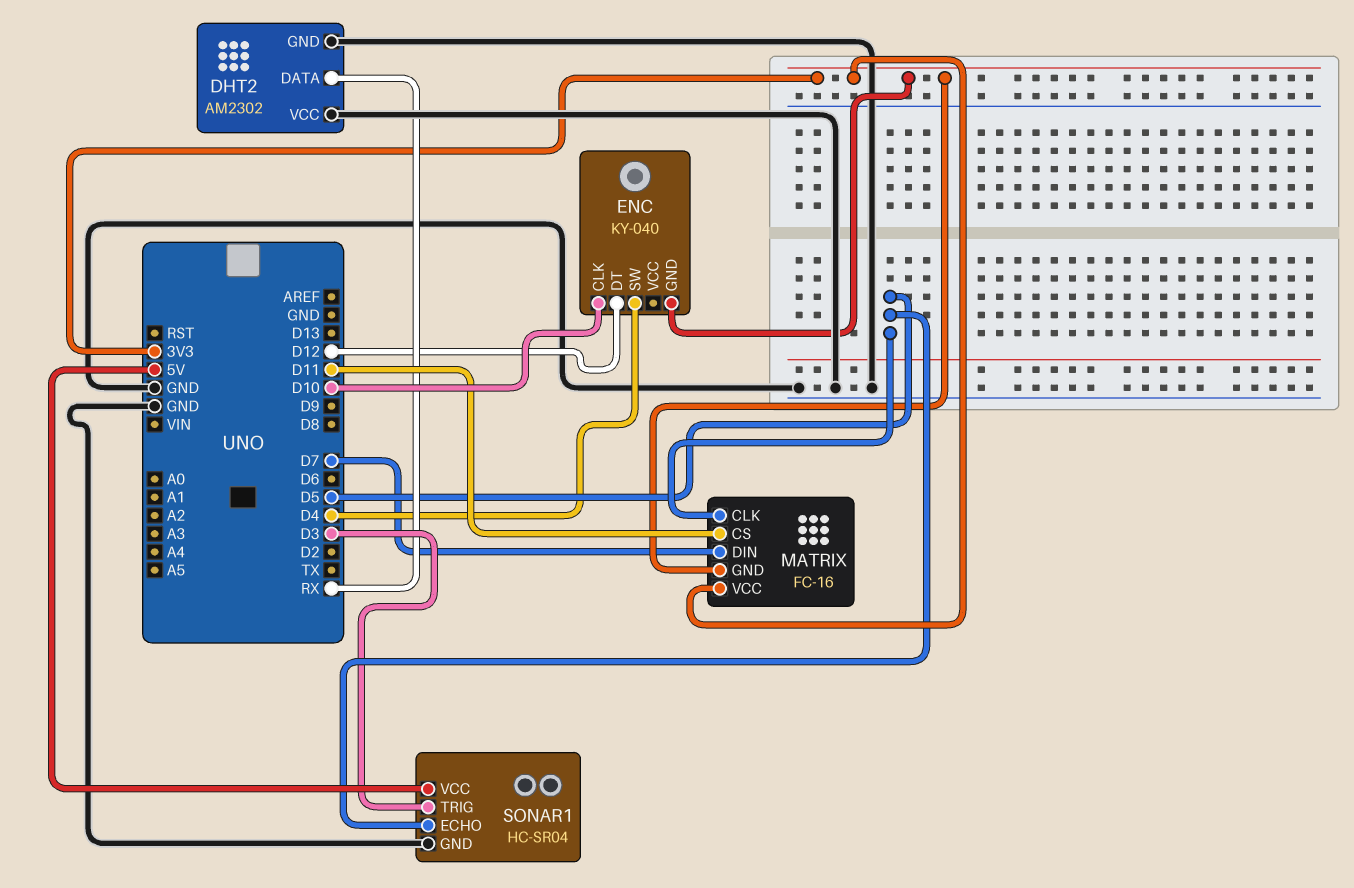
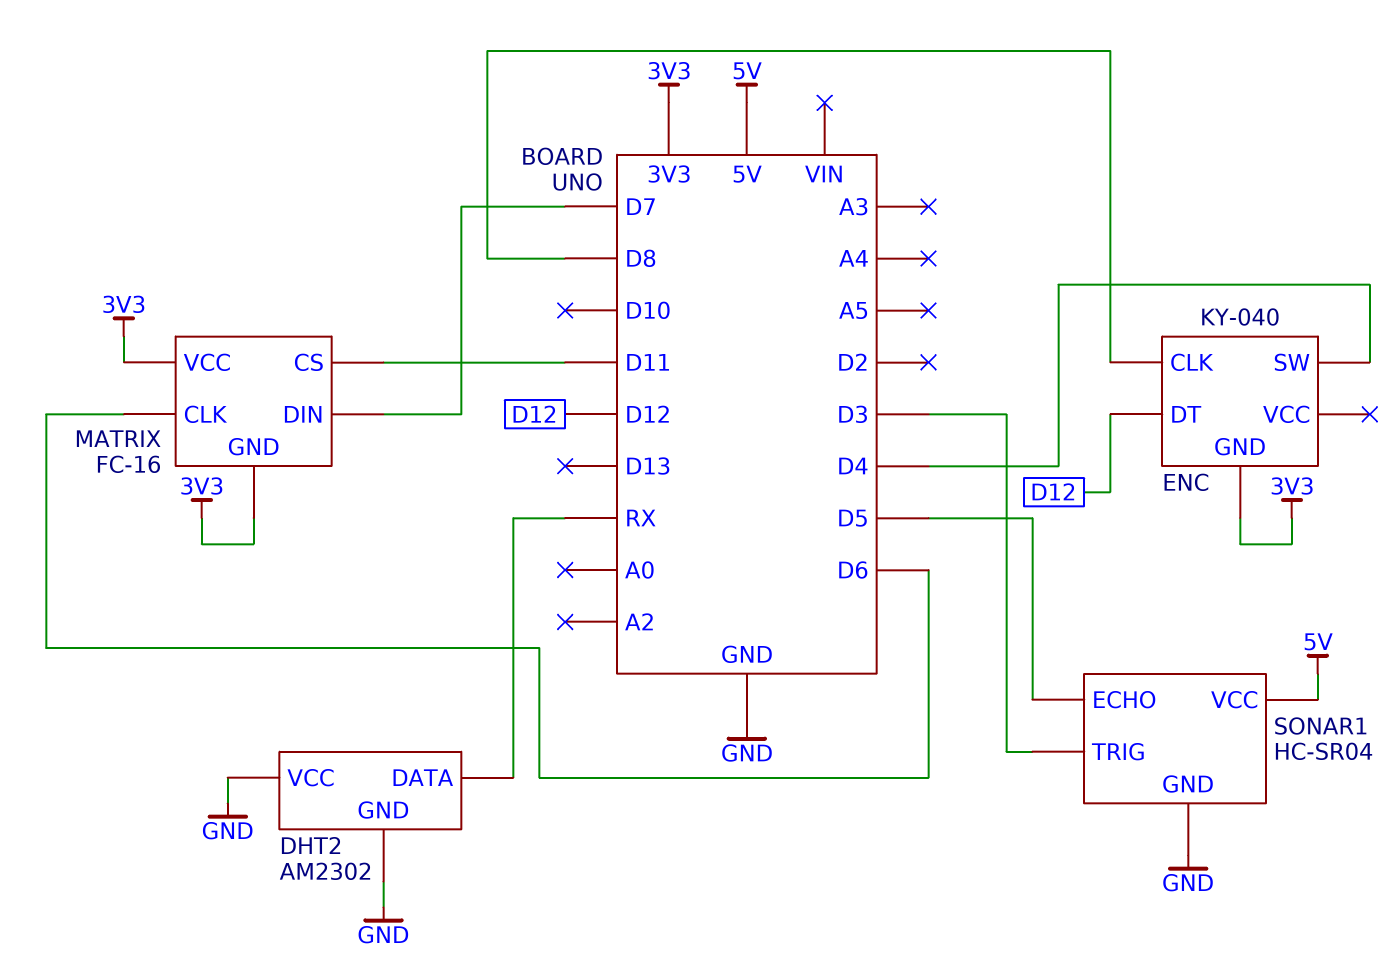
ENC pin CLK: D10 -> D8
MATRIX pin CLK: D5 -> D6

